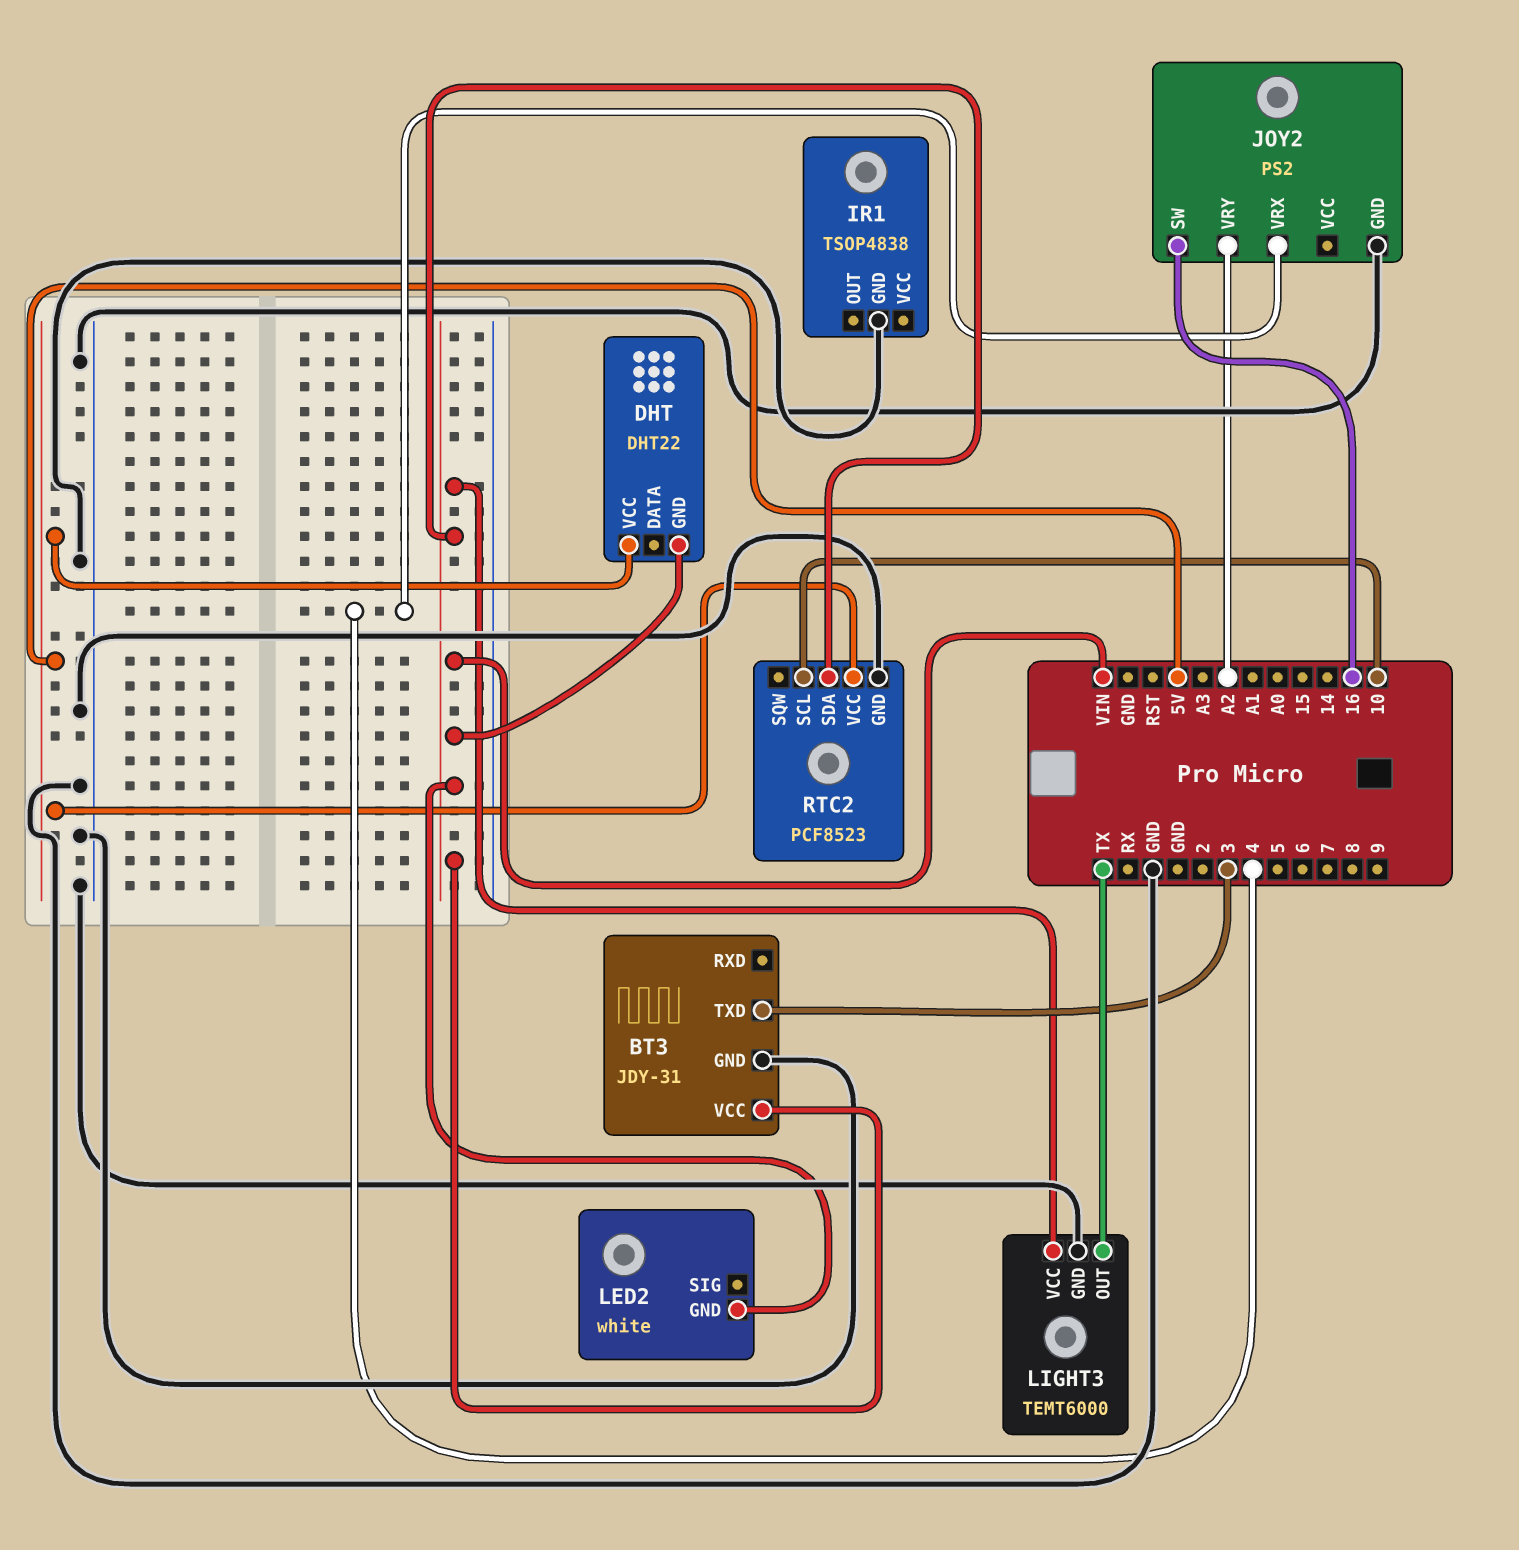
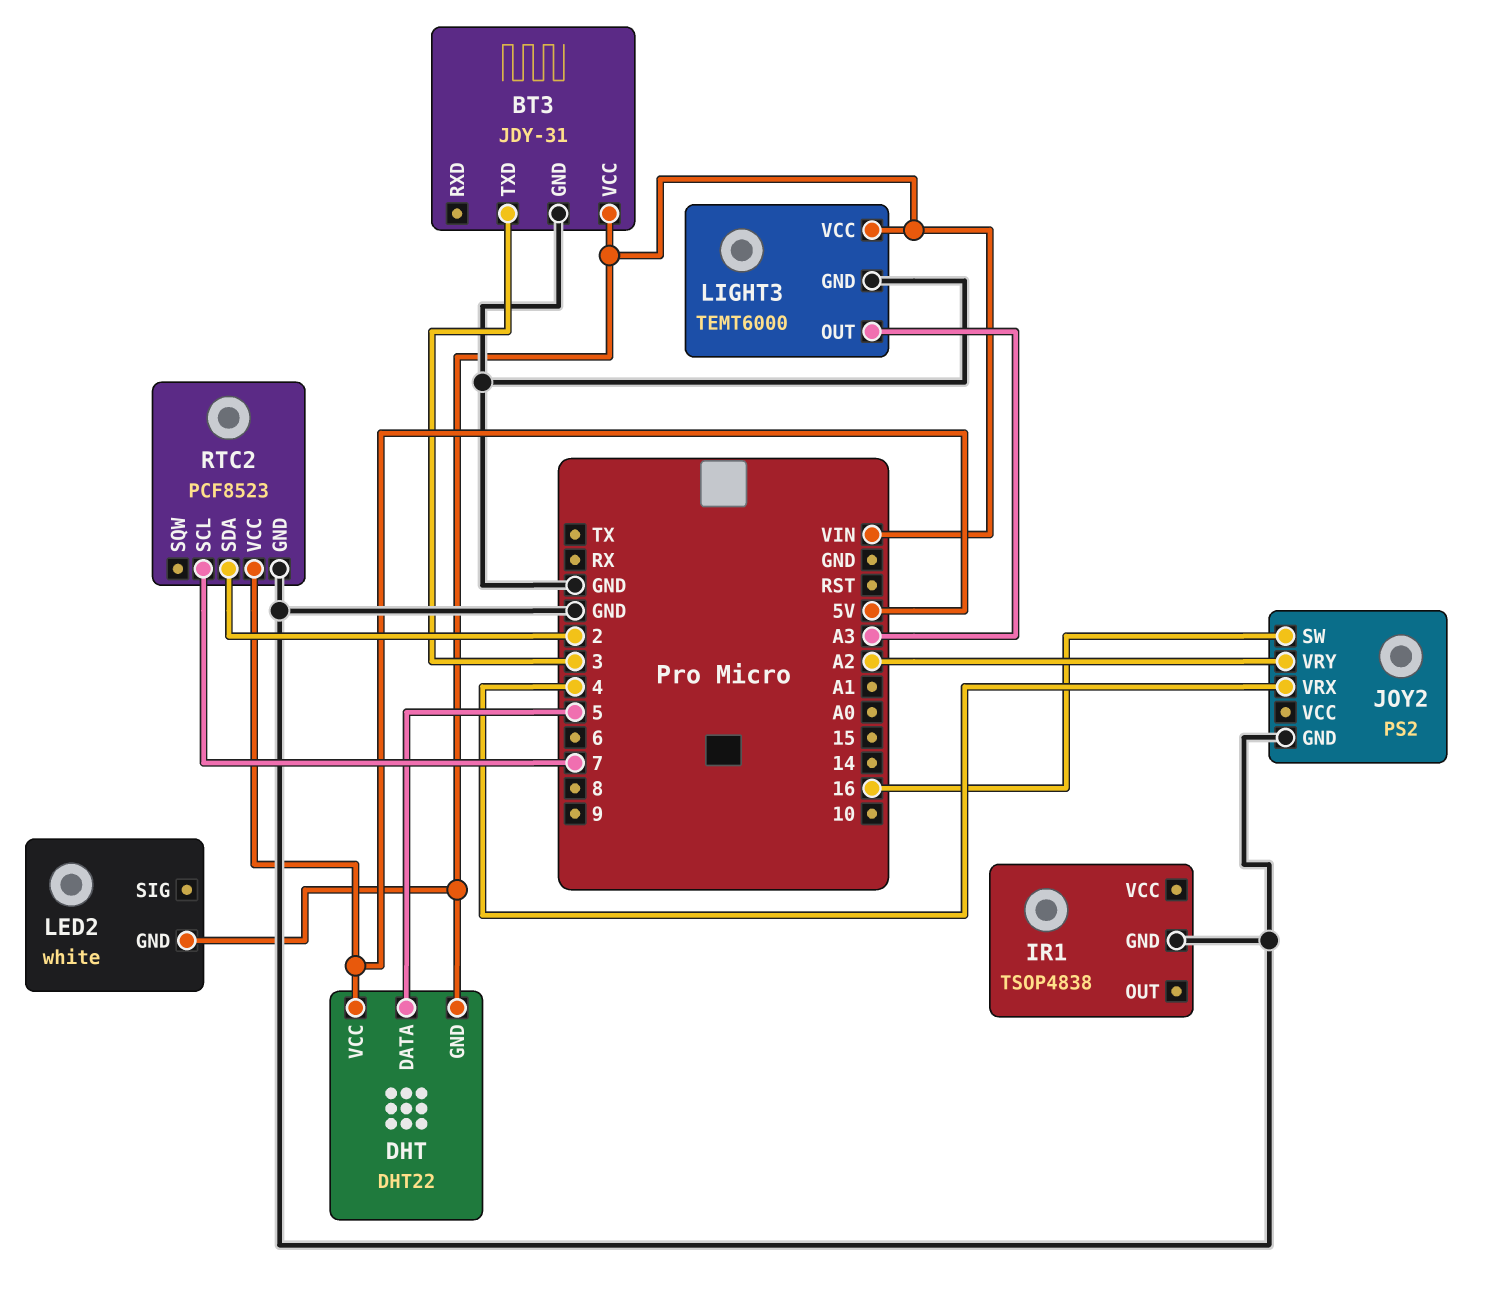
DHT pin DATA: none -> 5
LIGHT3 pin OUT: TX -> A3
RTC2 pin SCL: 10 -> 7
RTC2 pin SDA: VIN -> 2

